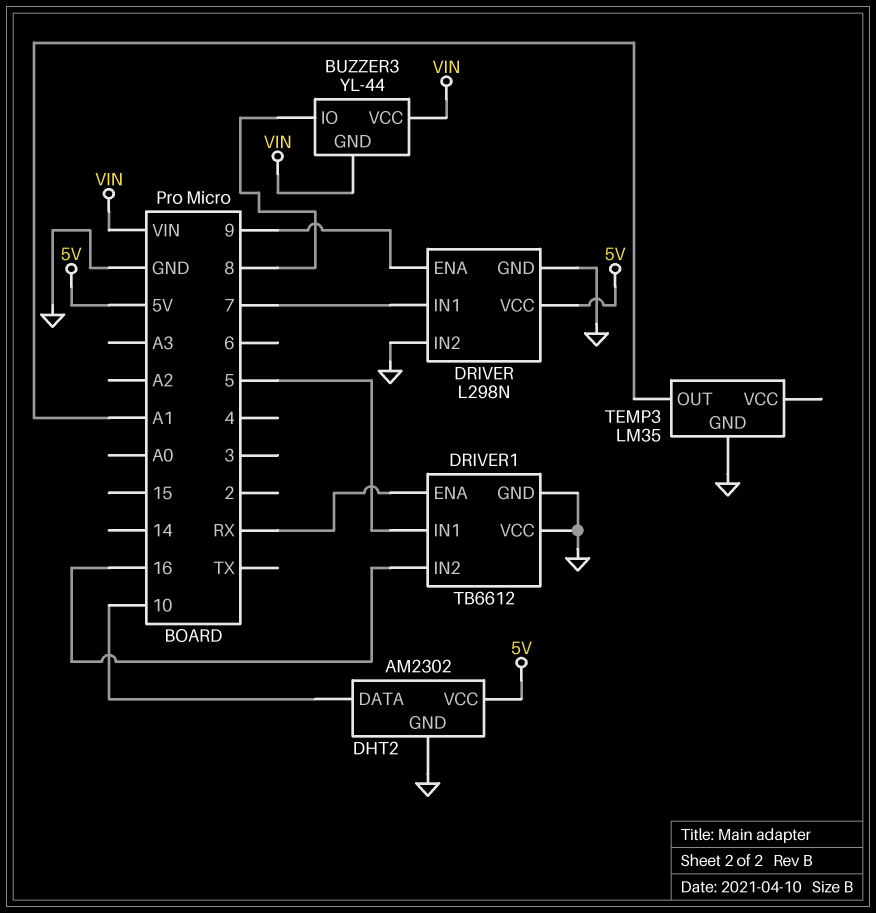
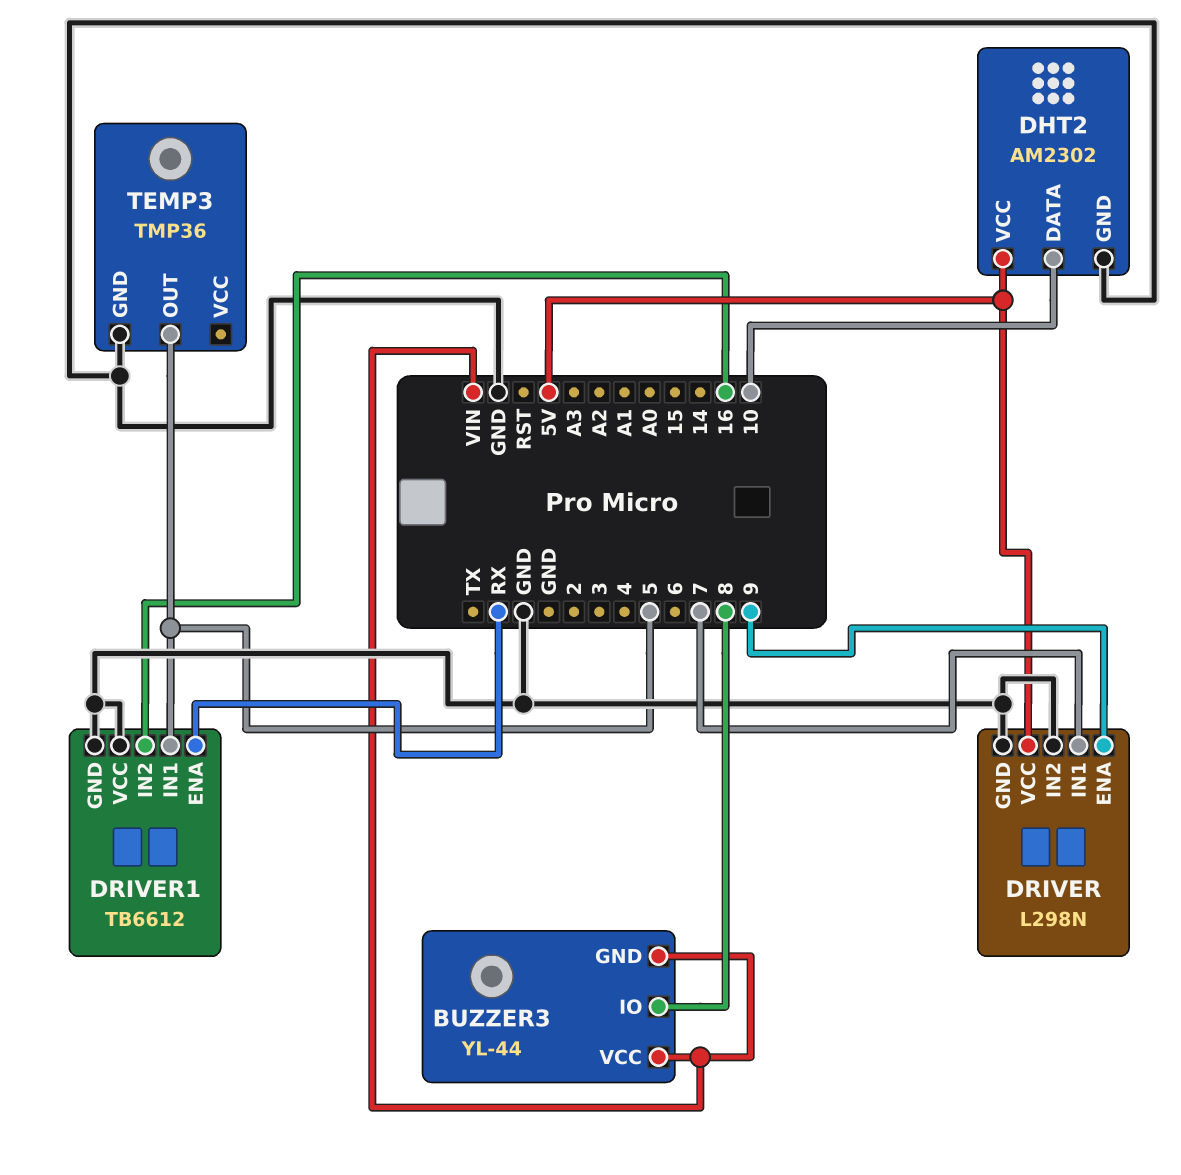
TEMP3: LM35 -> TMP36
TEMP3 pin OUT: A1 -> 5

